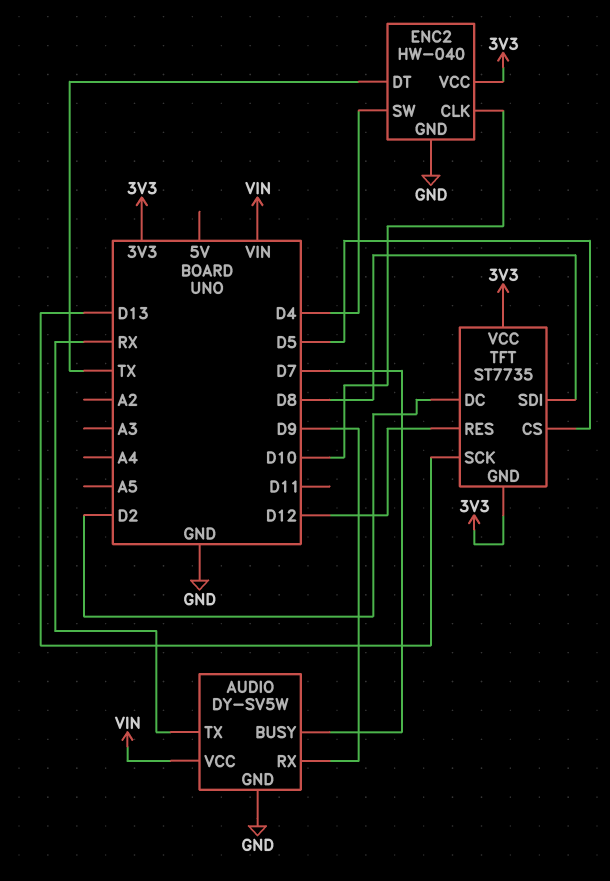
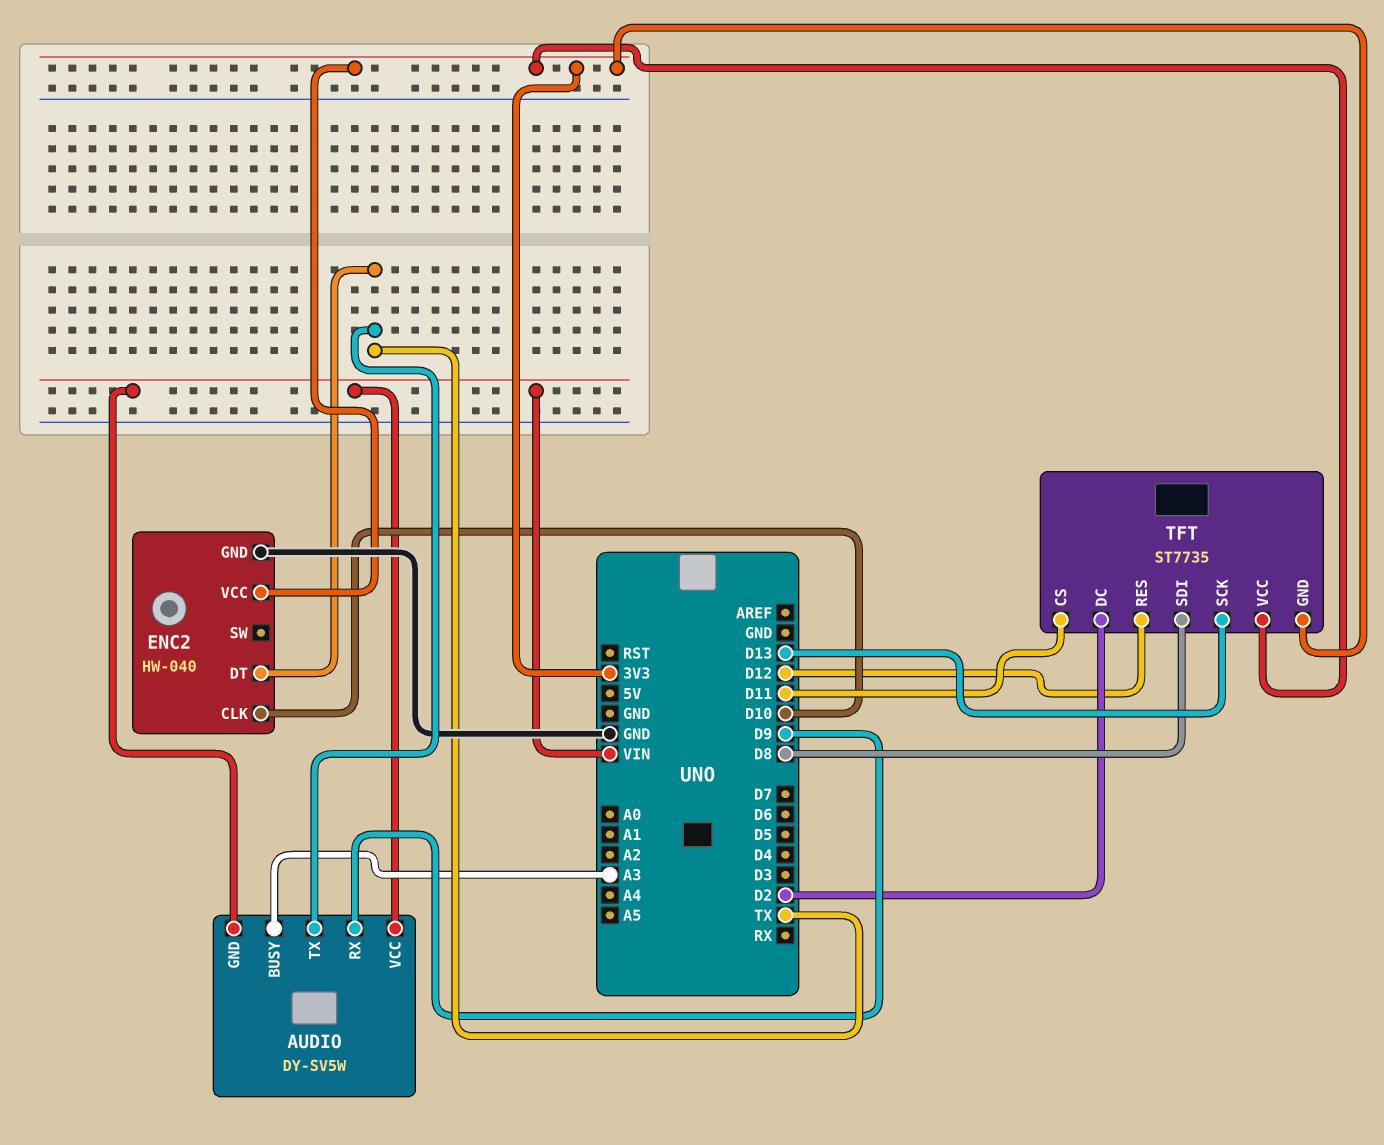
AUDIO pin BUSY: D7 -> A3
AUDIO pin GND: GND -> VIN
AUDIO pin TX: RX -> TX
ENC2 pin SW: D4 -> none
TFT pin CS: D5 -> D11

